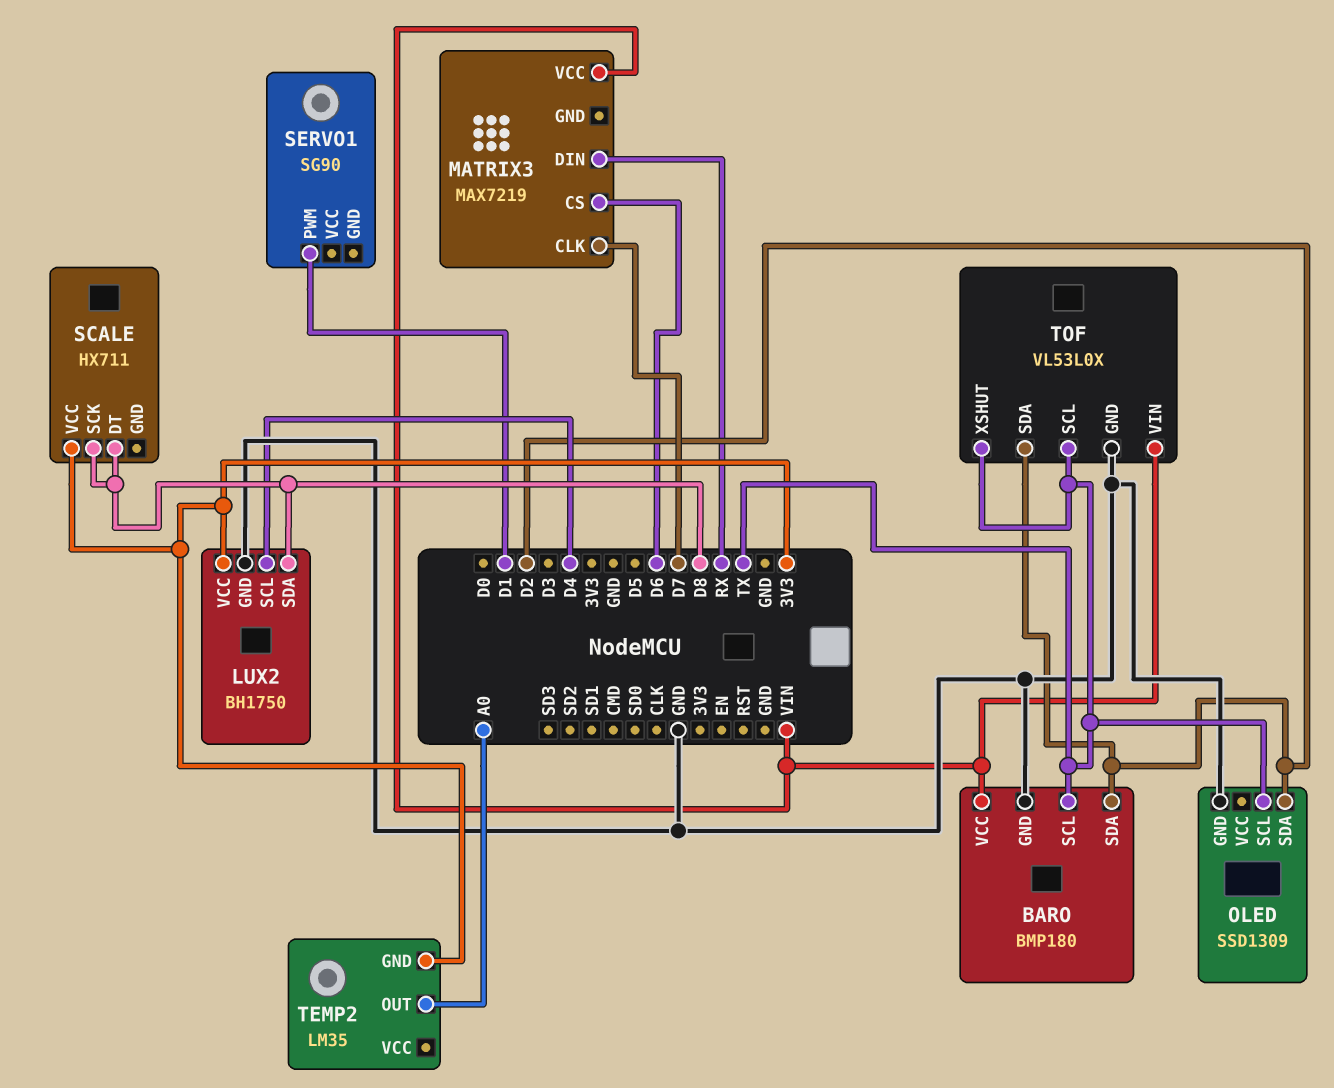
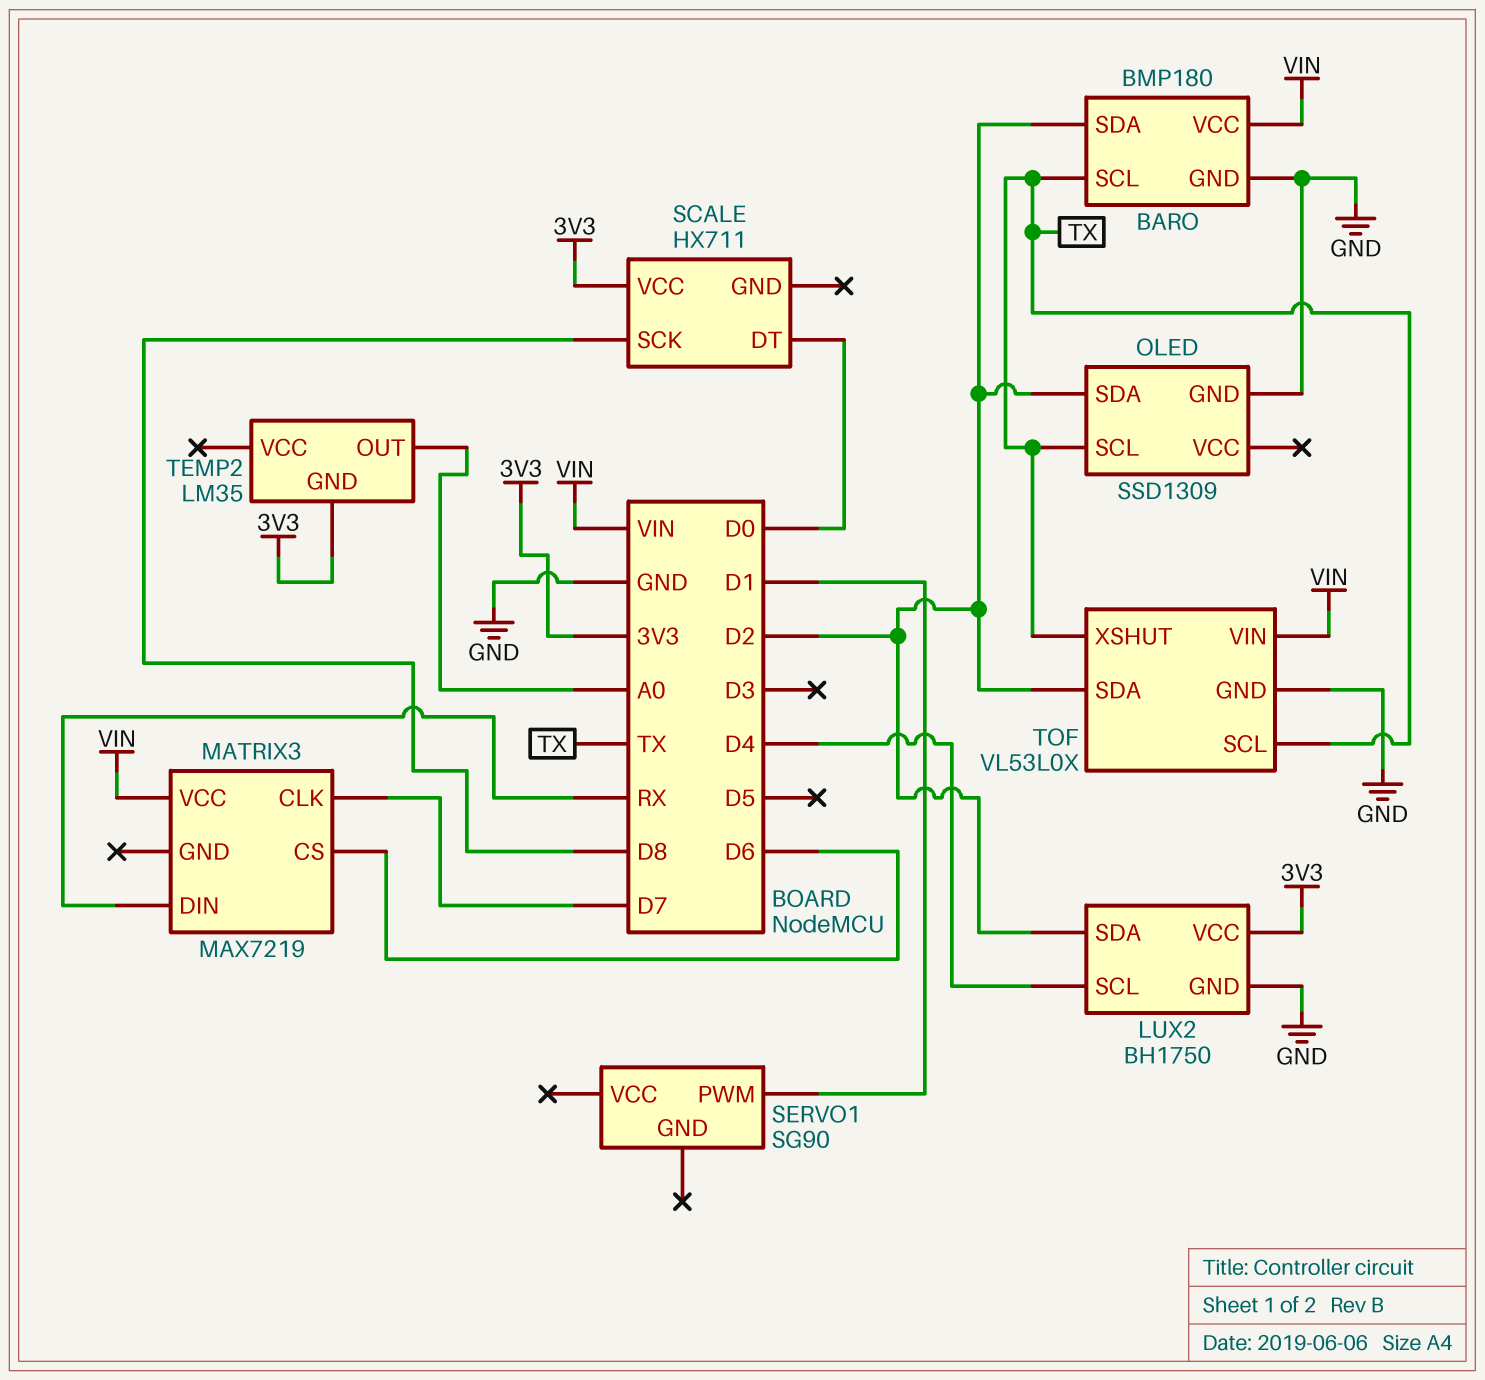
LUX2 pin SDA: D8 -> D2
SCALE pin DT: D8 -> D0

